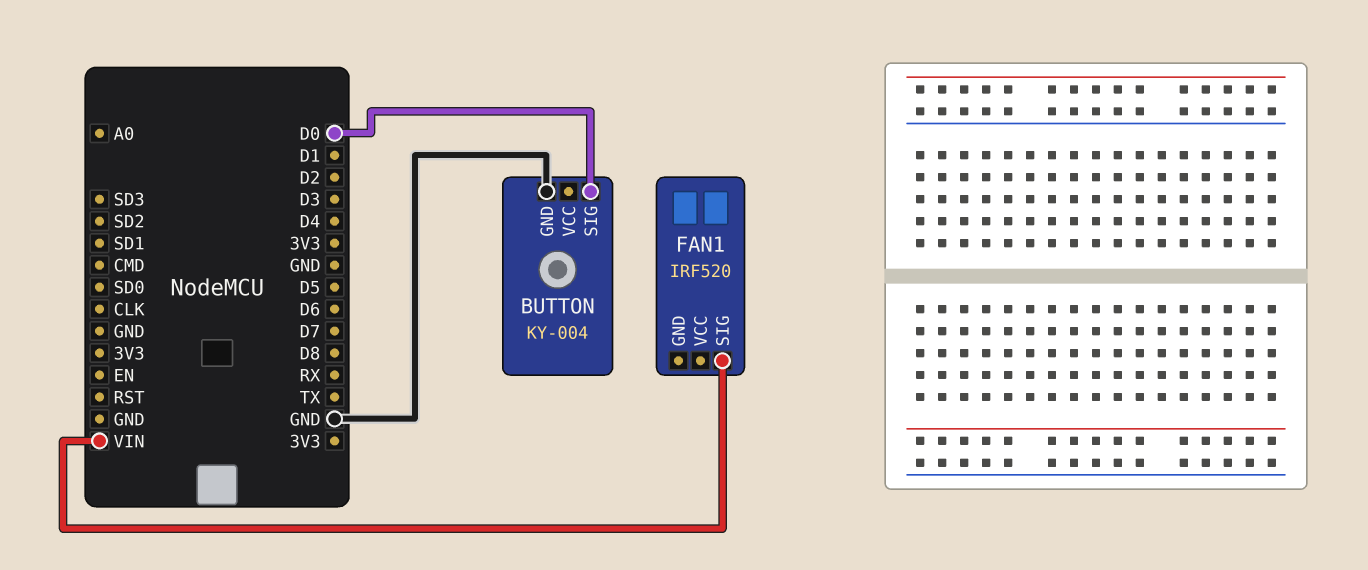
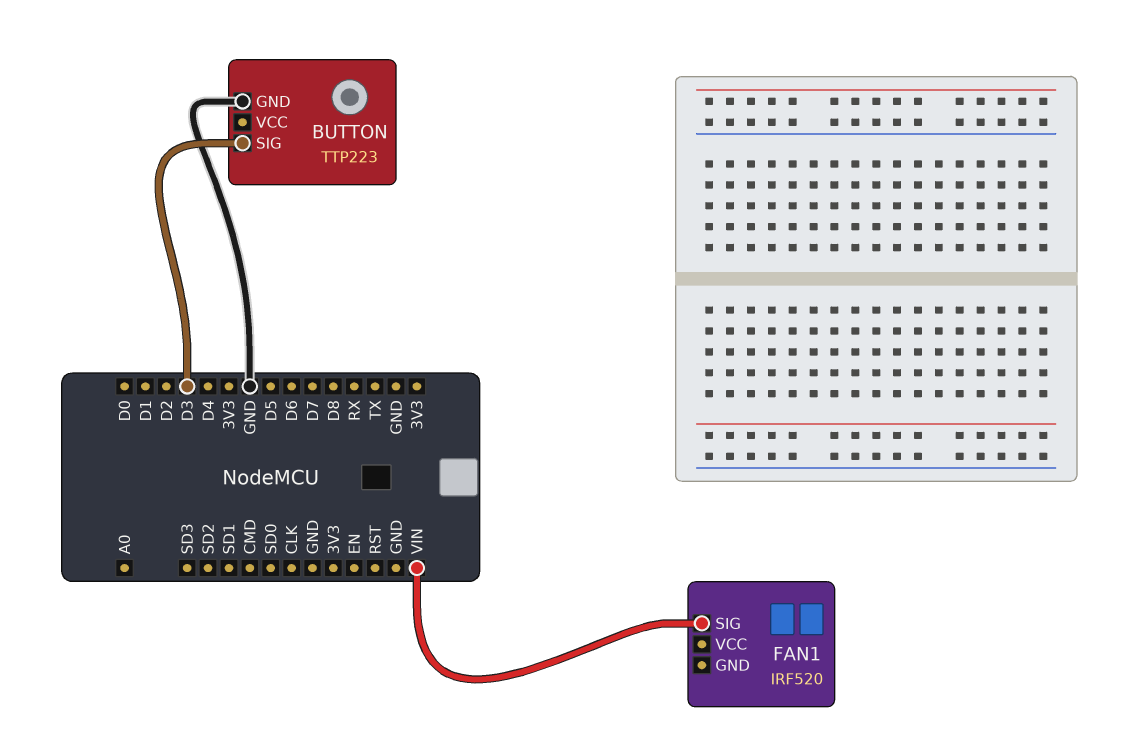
BUTTON: KY-004 -> TTP223
BUTTON pin SIG: D0 -> D3

